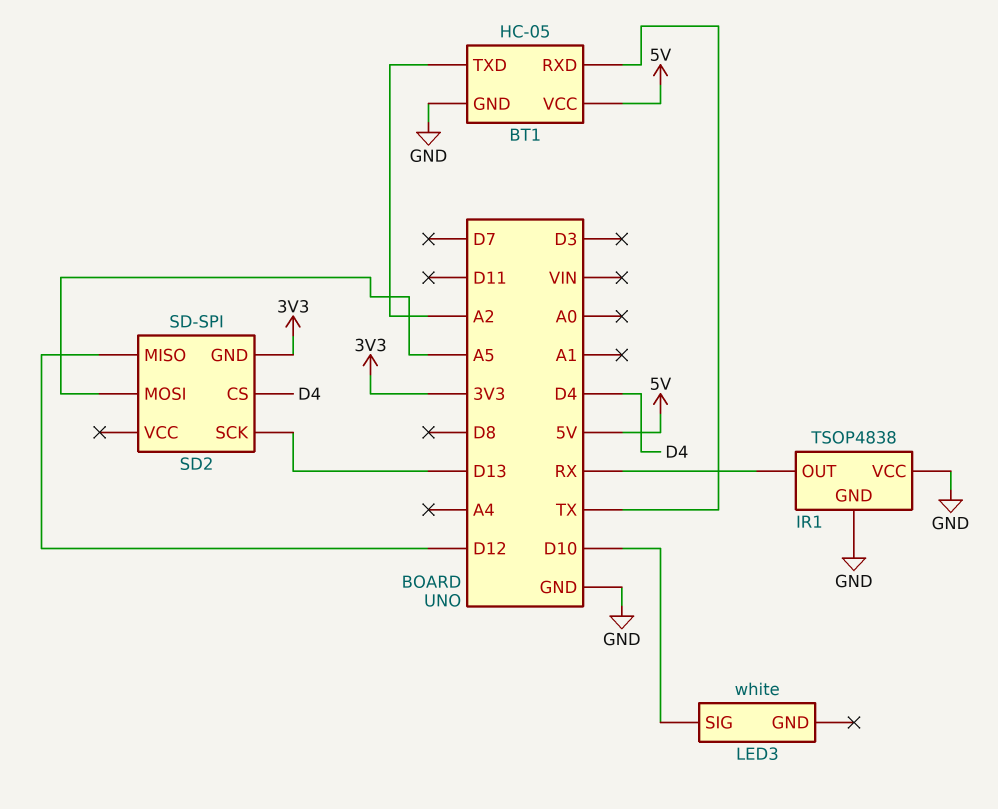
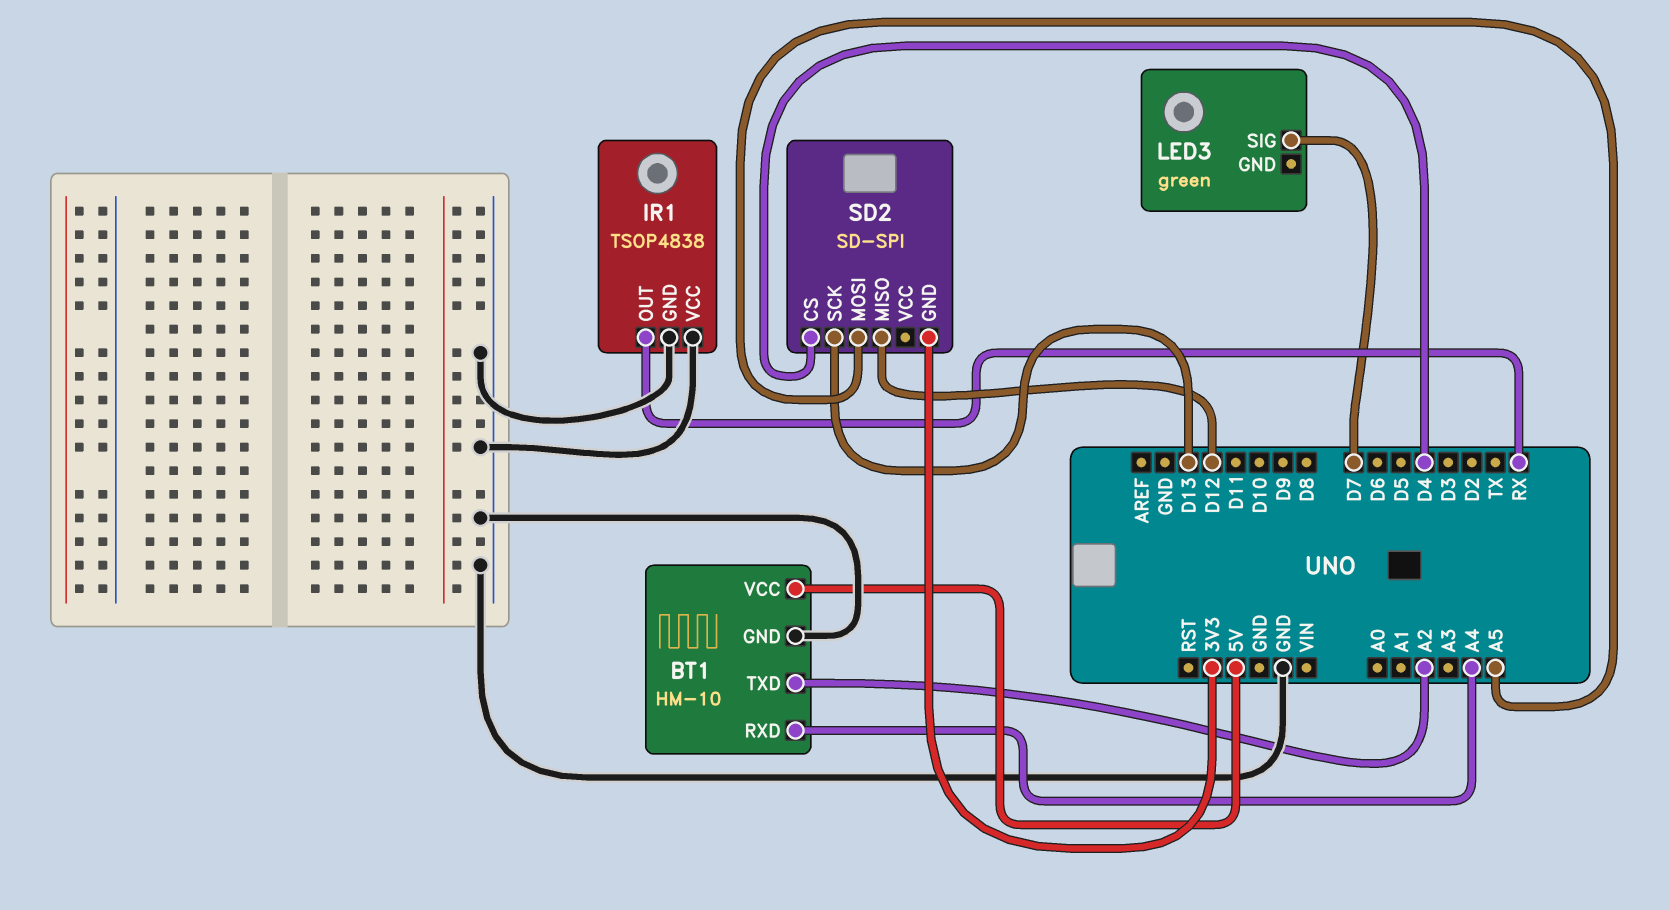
BT1: HC-05 -> HM-10
BT1 pin RXD: TX -> A4
LED3: white -> green
LED3 pin SIG: D10 -> D7

